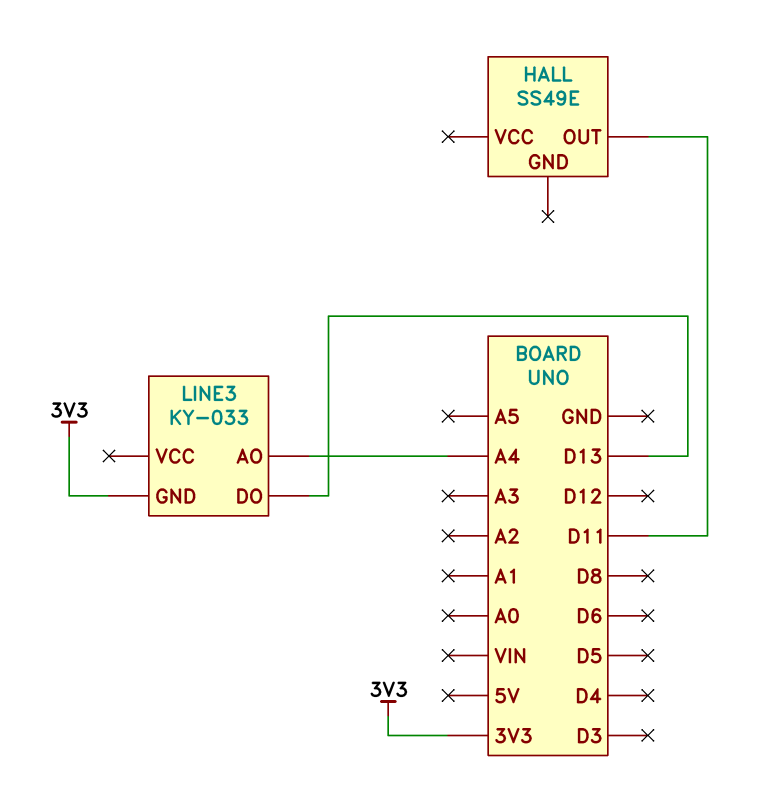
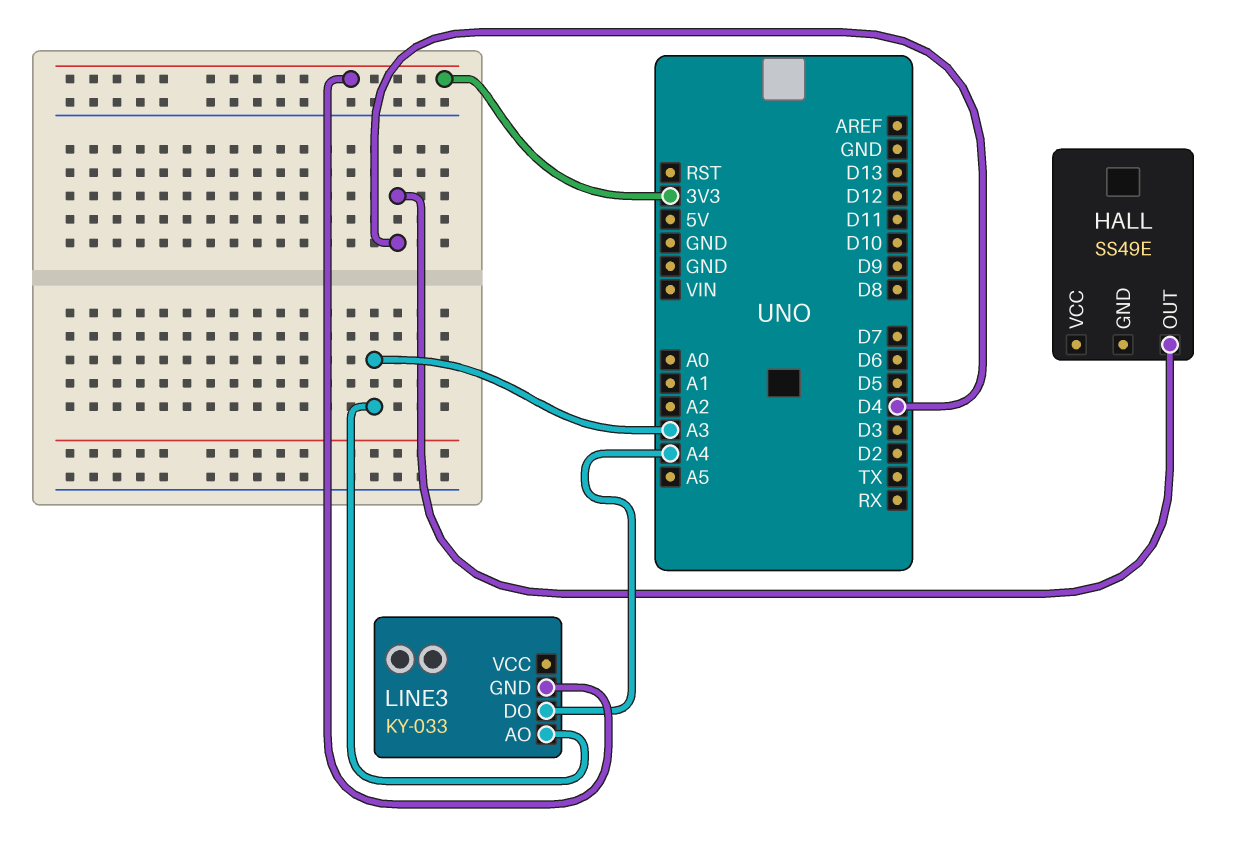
HALL pin OUT: D11 -> D4
LINE3 pin AO: A4 -> A3
LINE3 pin DO: D13 -> A4

